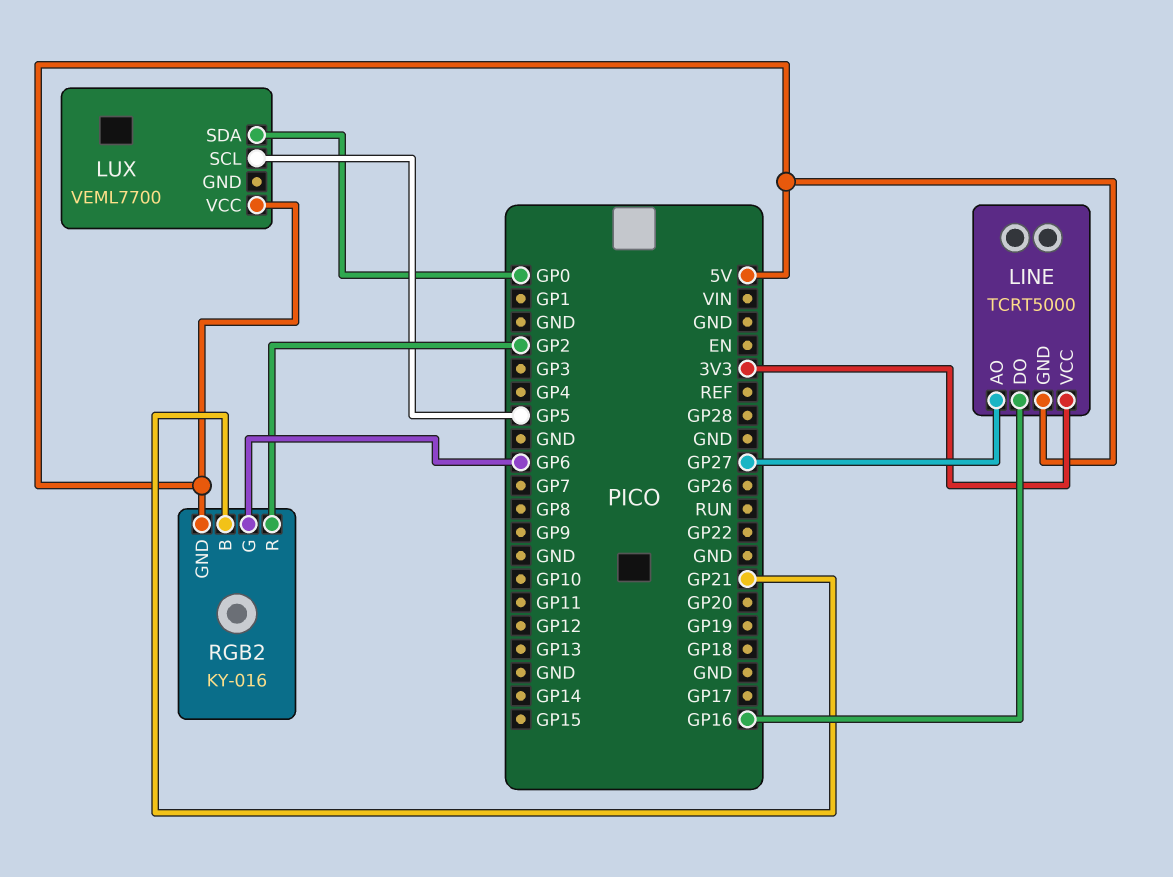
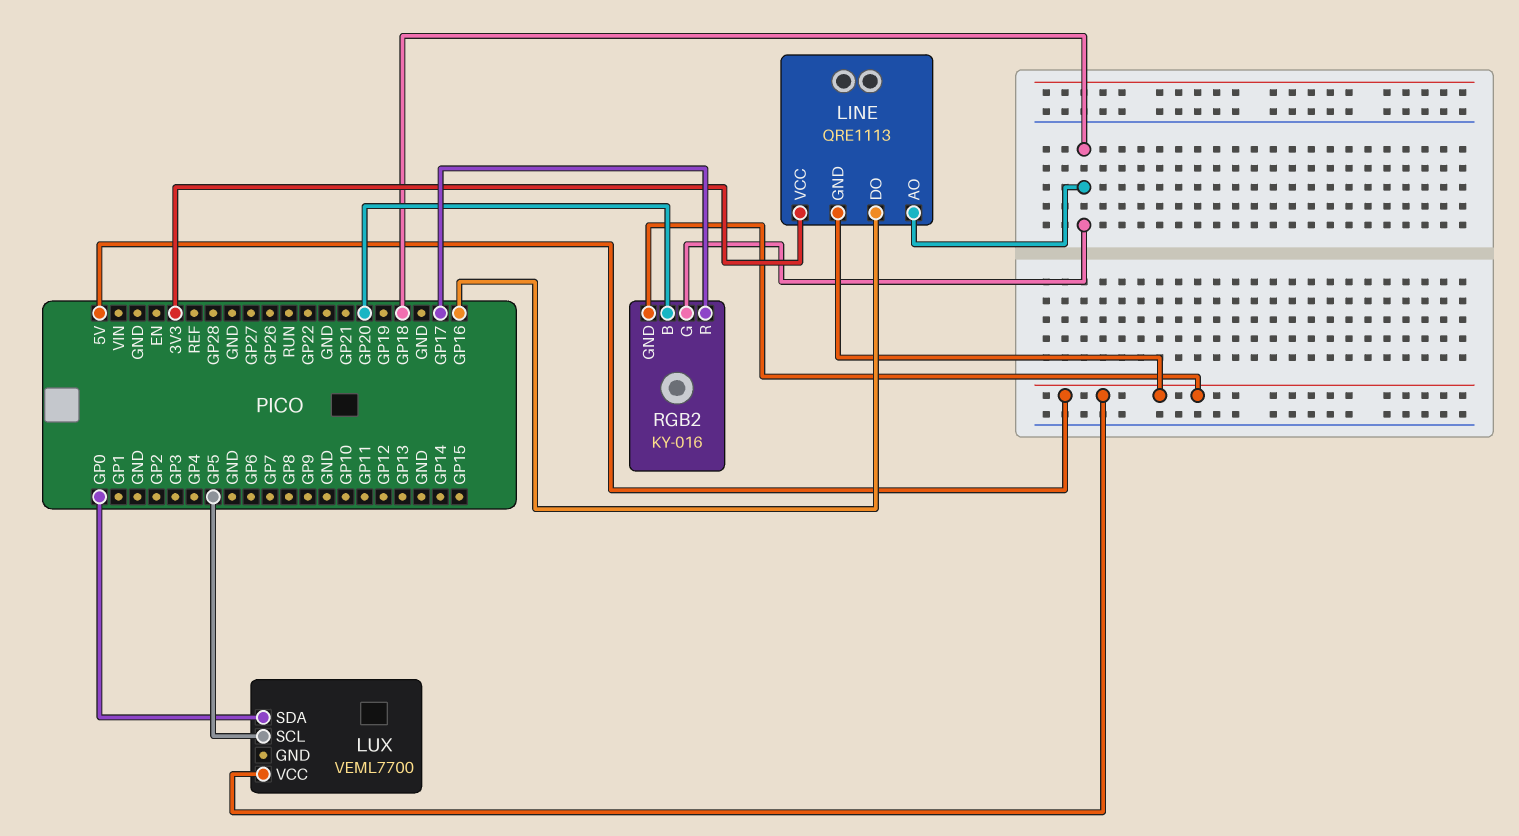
LINE: TCRT5000 -> QRE1113
LINE pin AO: GP27 -> GP18
RGB2 pin B: GP21 -> GP20
RGB2 pin G: GP6 -> GP18
RGB2 pin R: GP2 -> GP17

